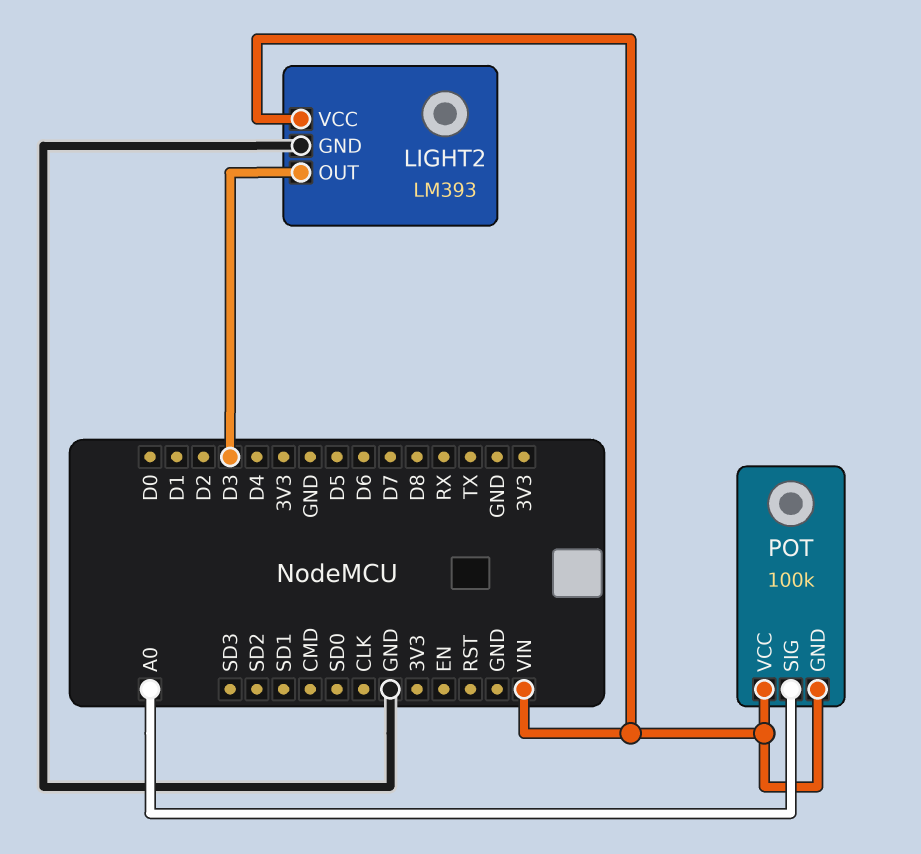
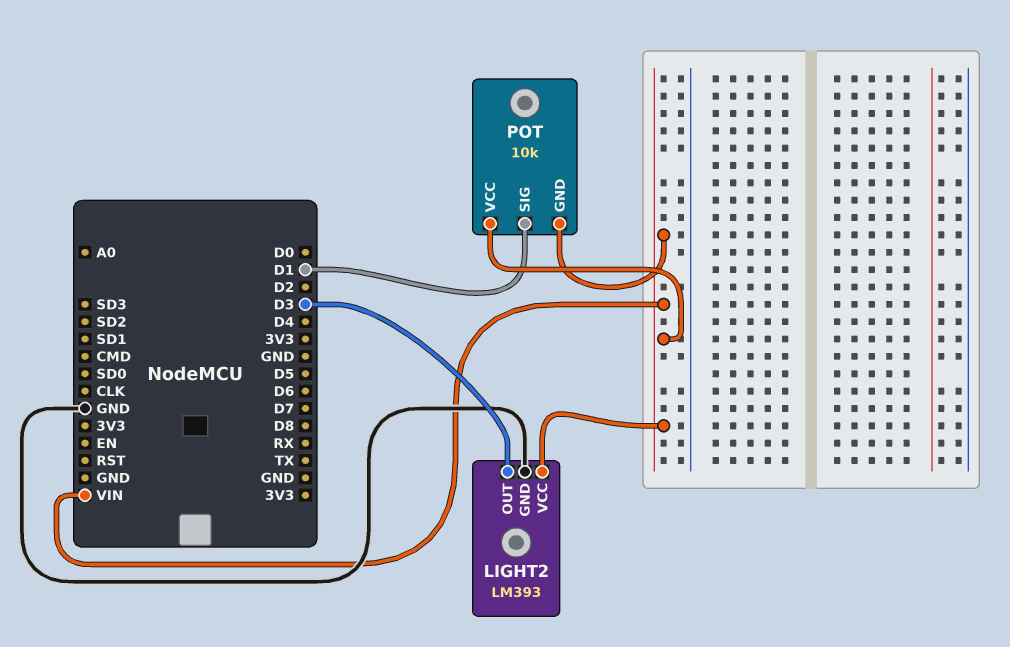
POT: 100k -> 10k
POT pin SIG: A0 -> D1

